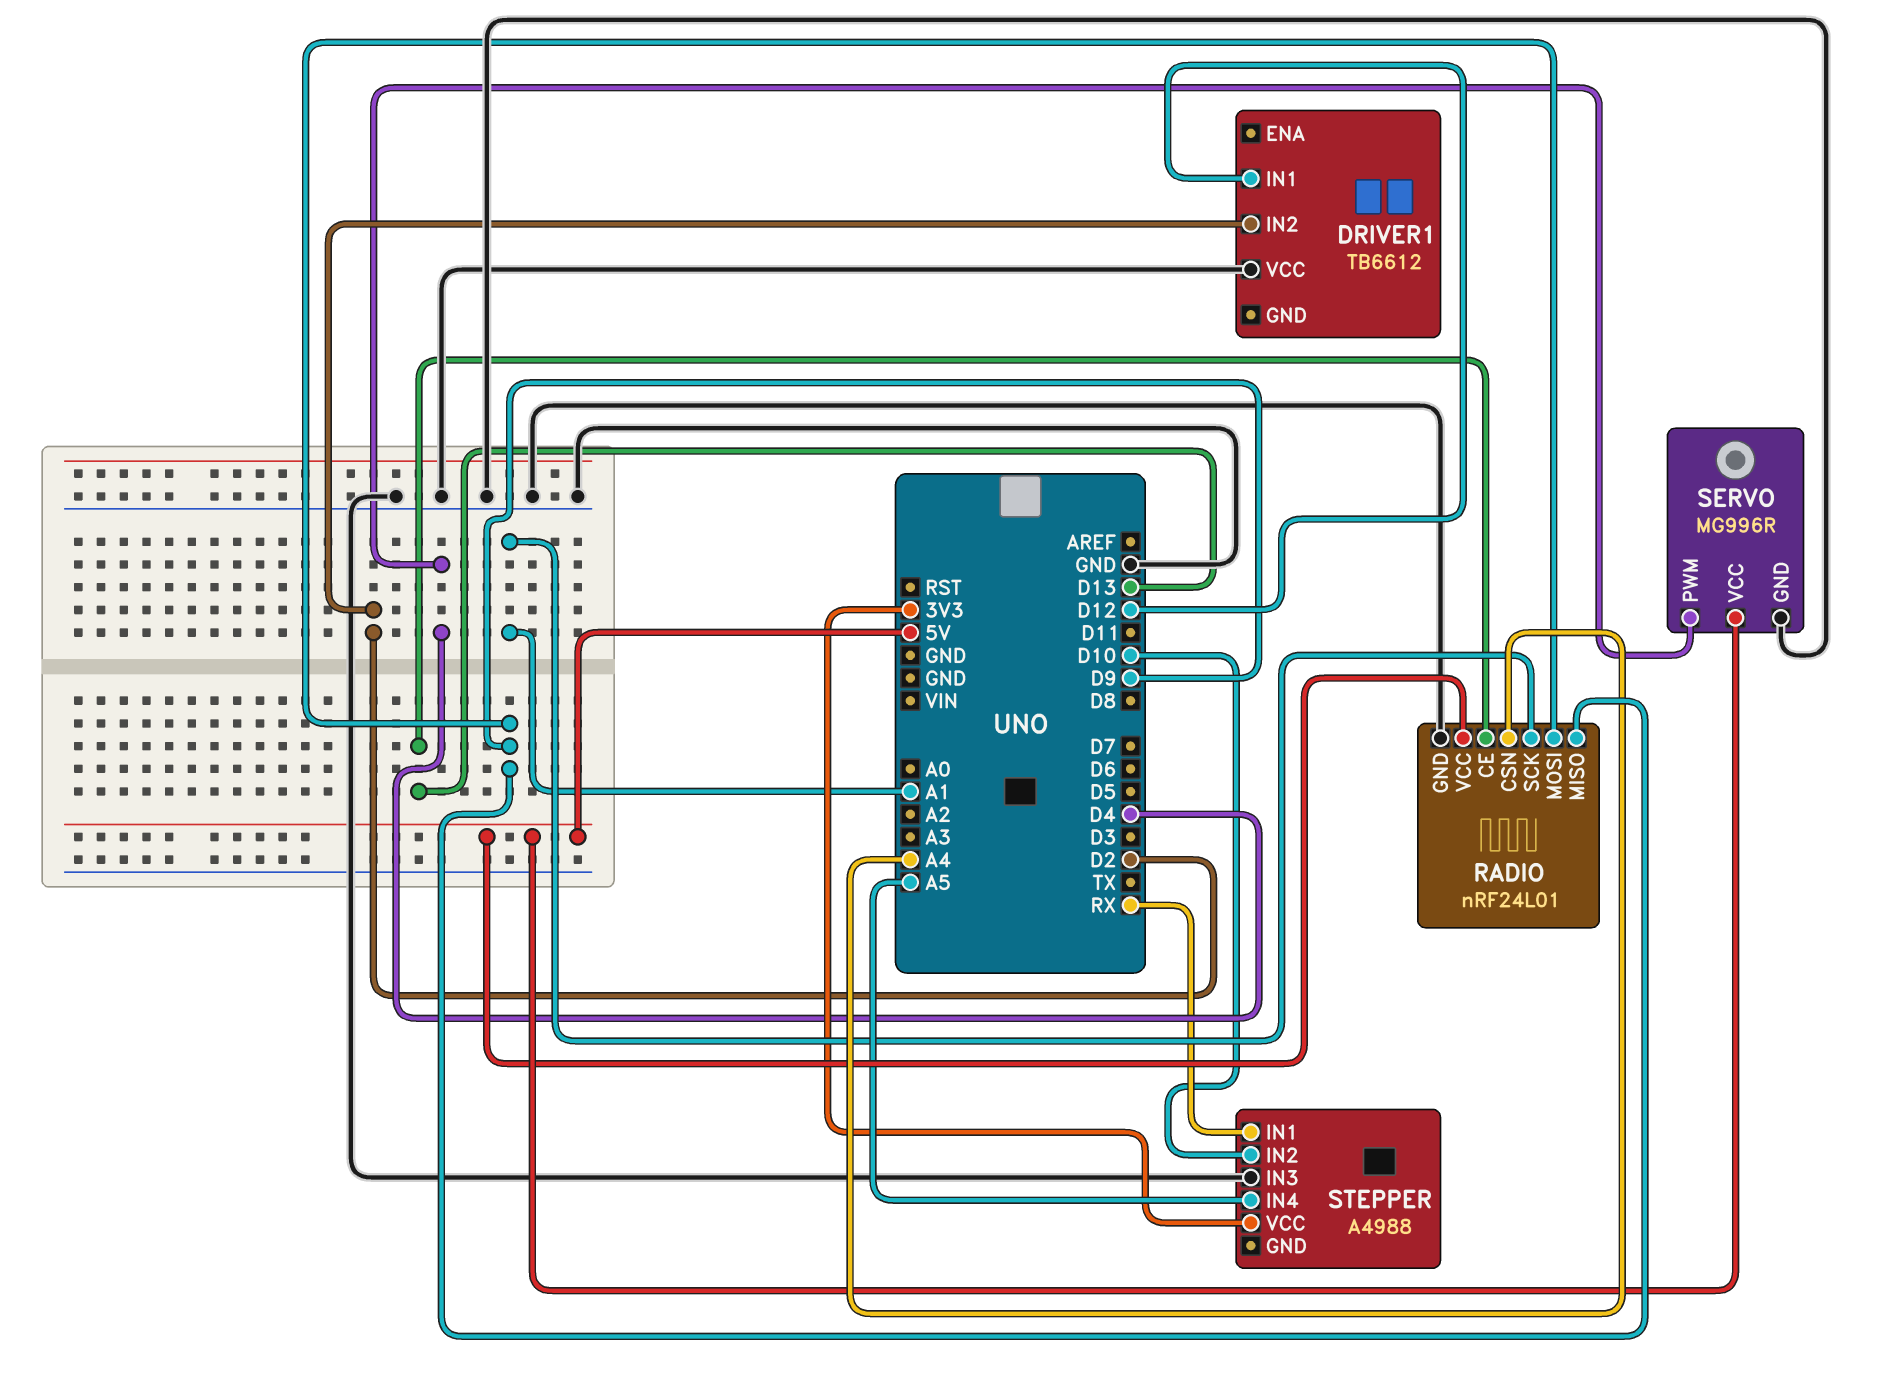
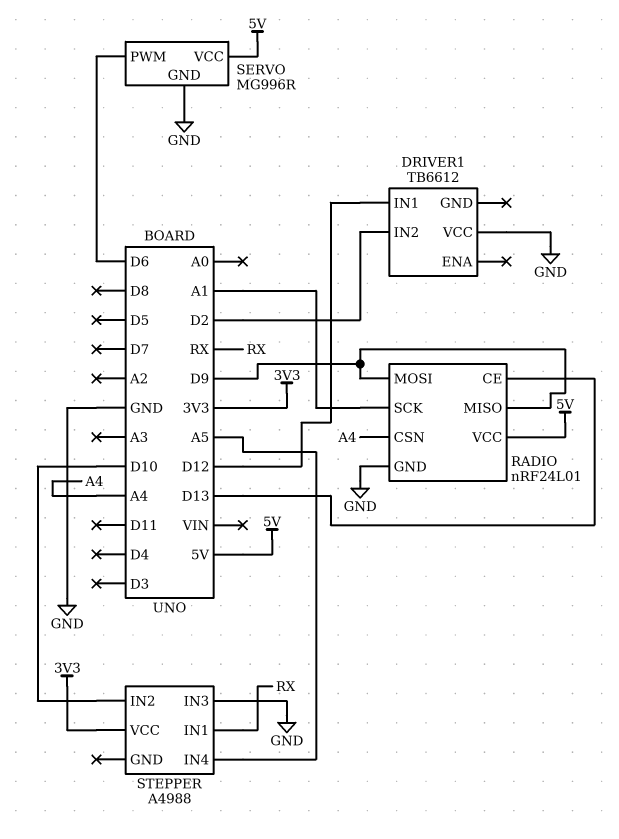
SERVO pin PWM: D4 -> D6

